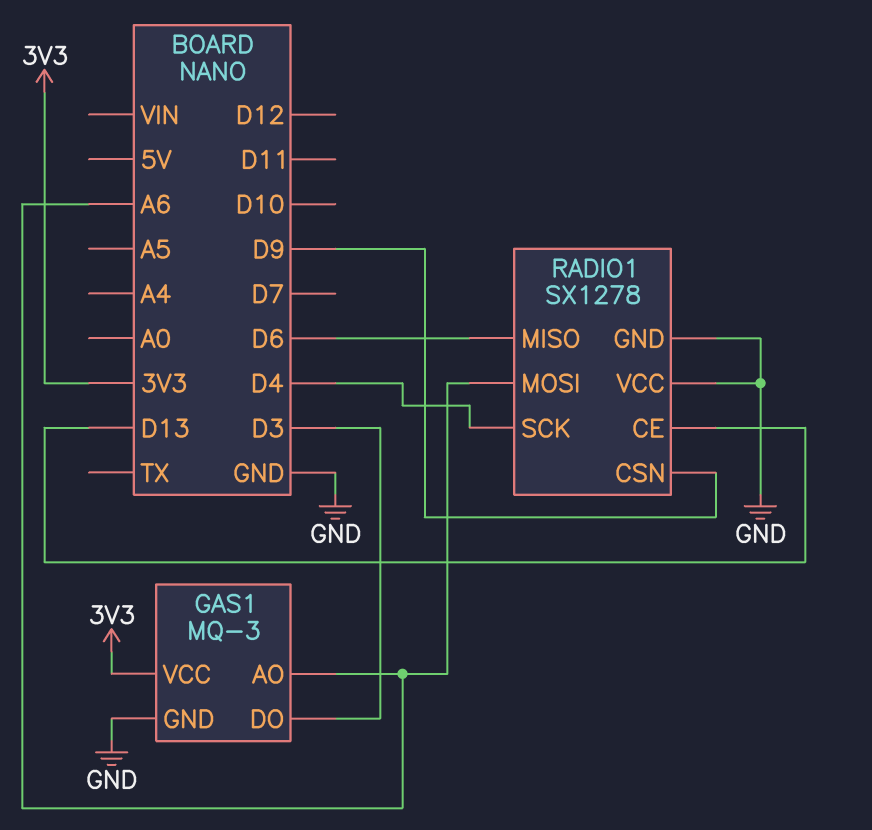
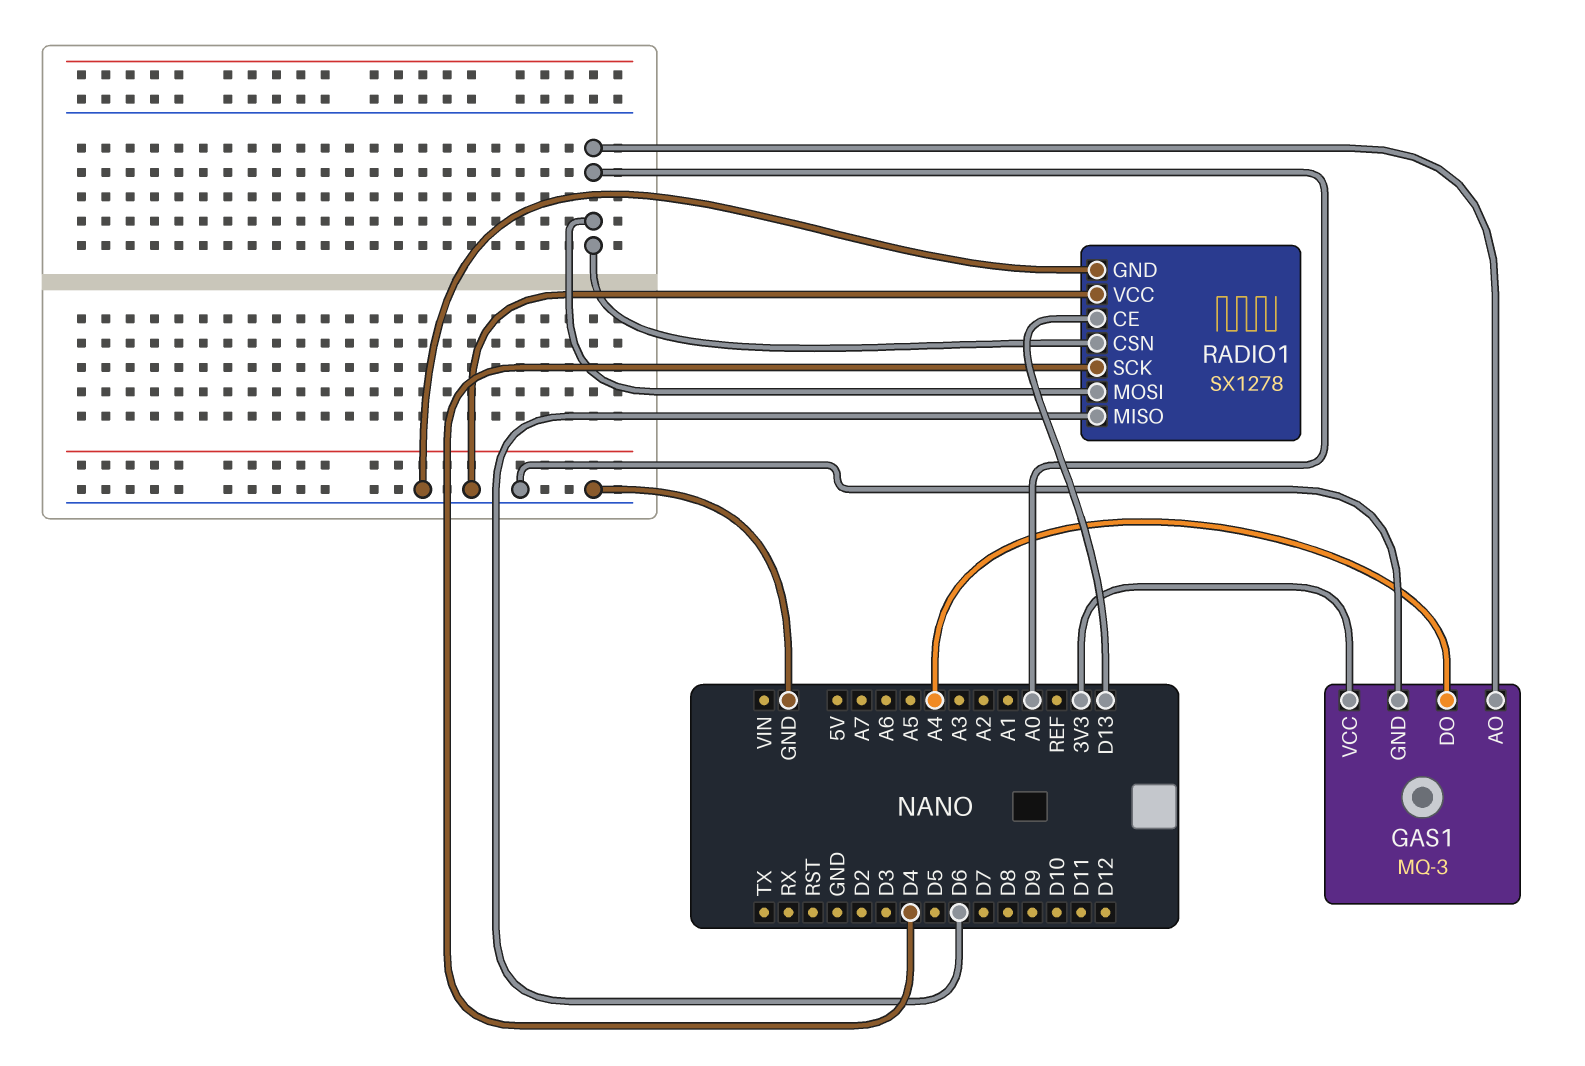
GAS1 pin AO: A6 -> A0
GAS1 pin DO: D3 -> A4
RADIO1 pin CSN: D9 -> A0
RADIO1 pin MOSI: A6 -> A0

